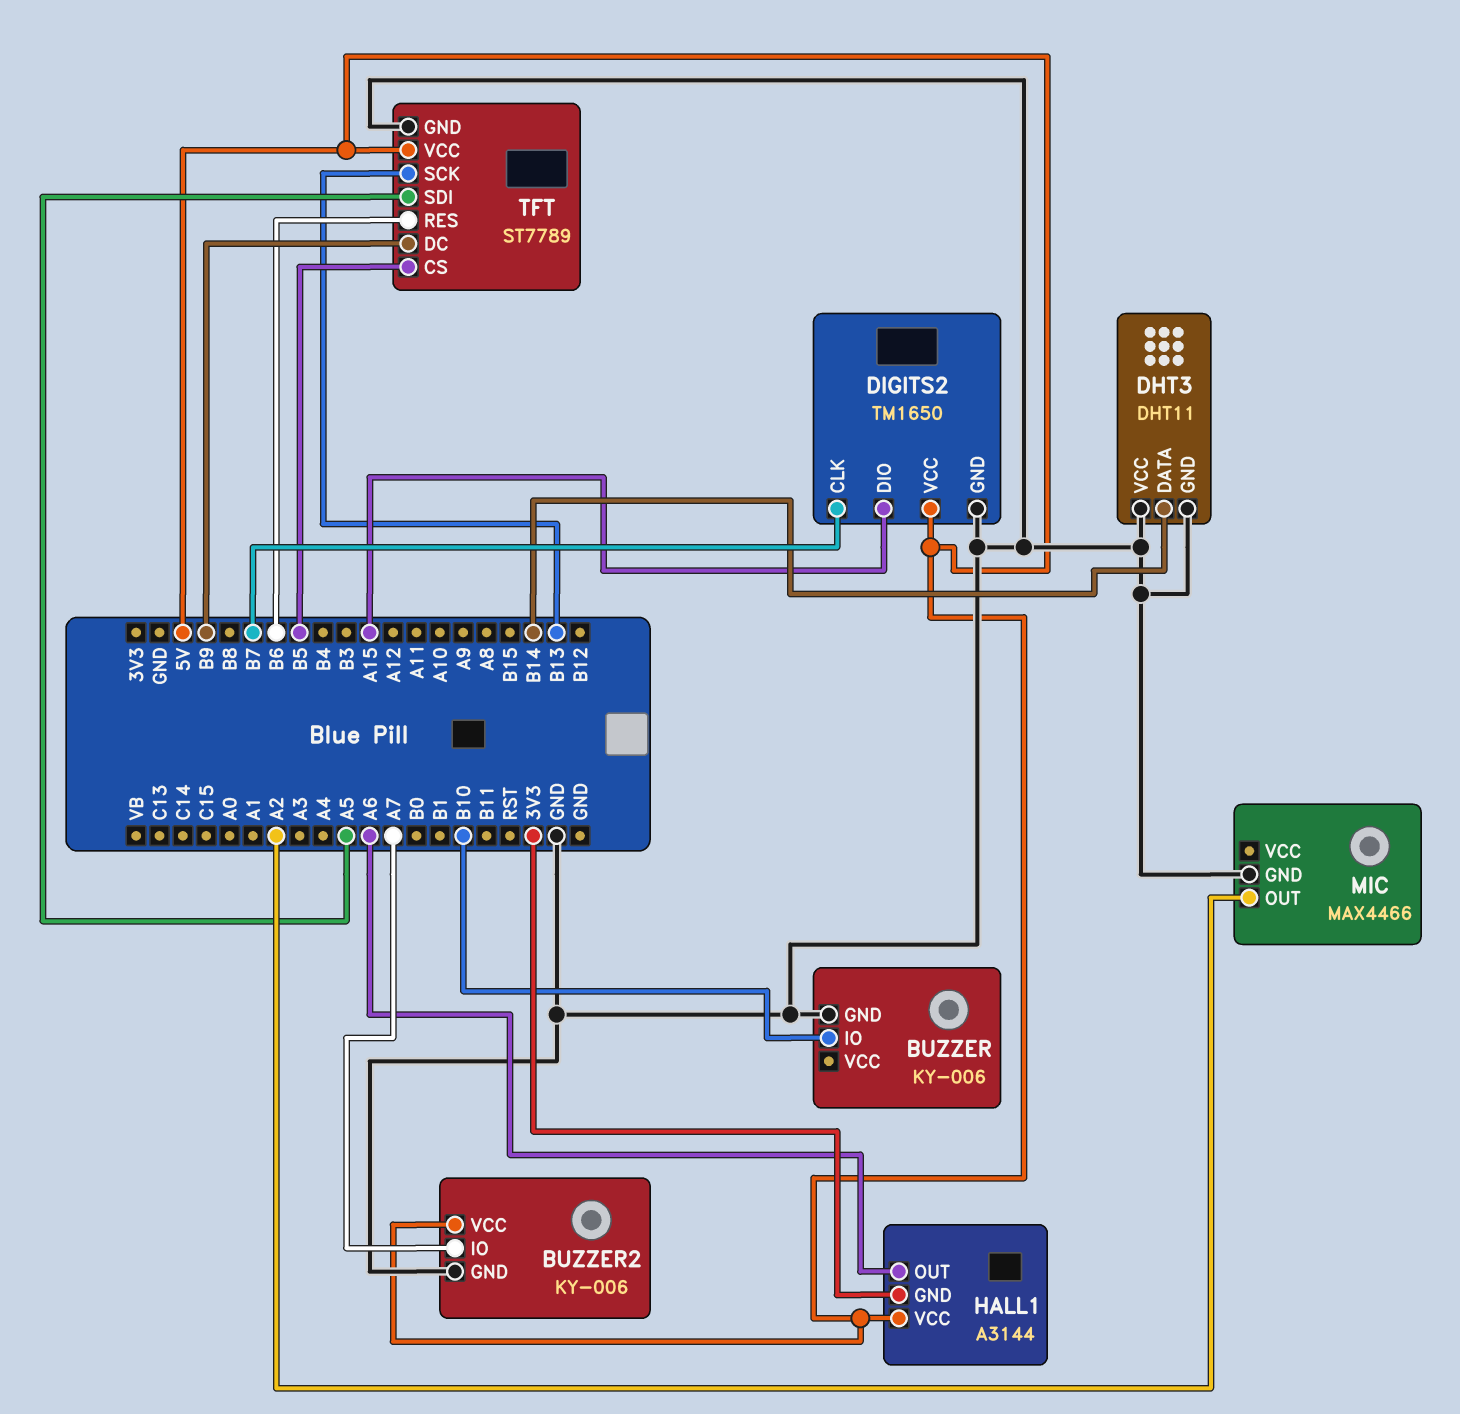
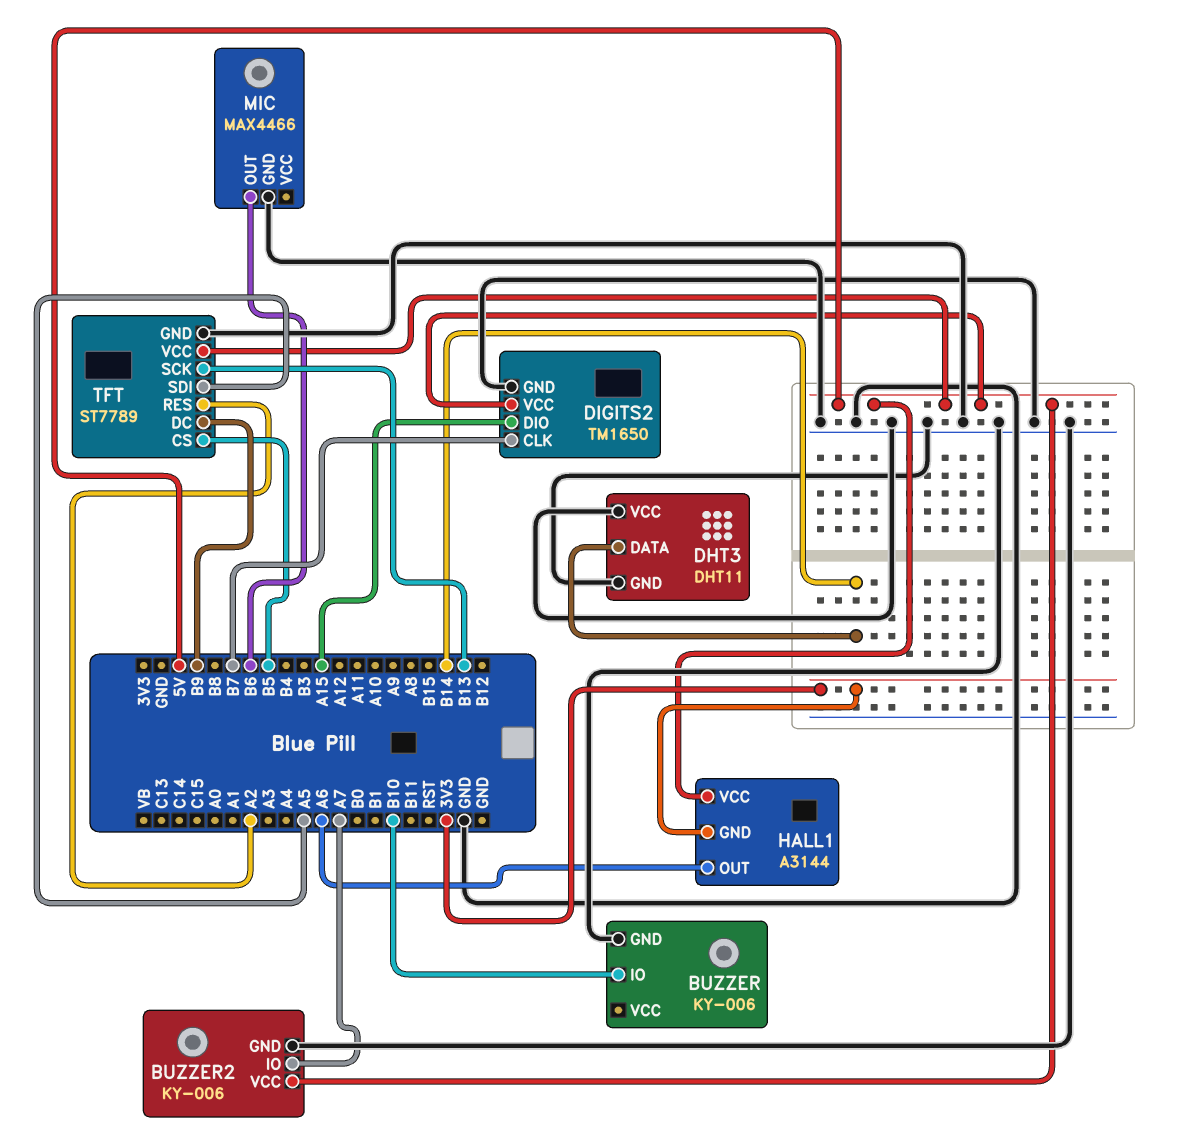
MIC pin OUT: A2 -> B6
TFT pin RES: B6 -> A2

